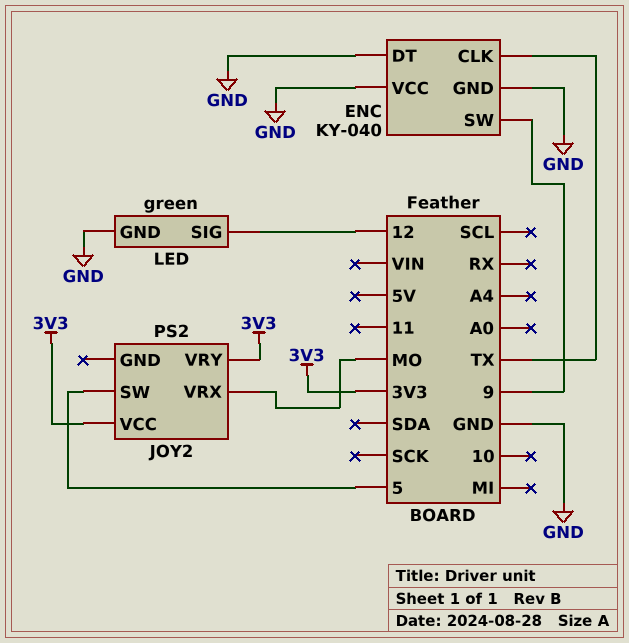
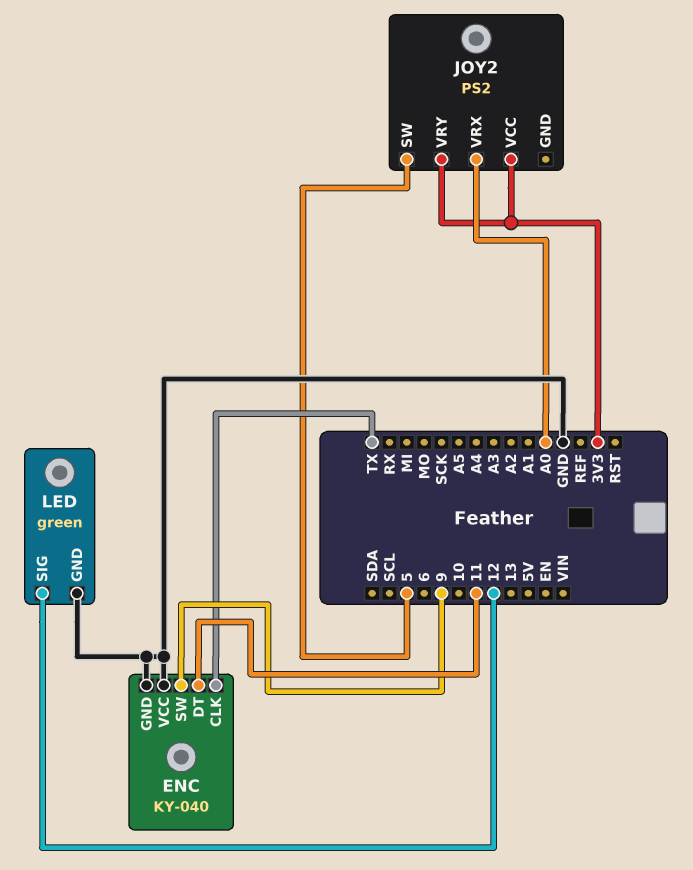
ENC pin DT: GND -> 11
JOY2 pin VRX: MO -> A0

